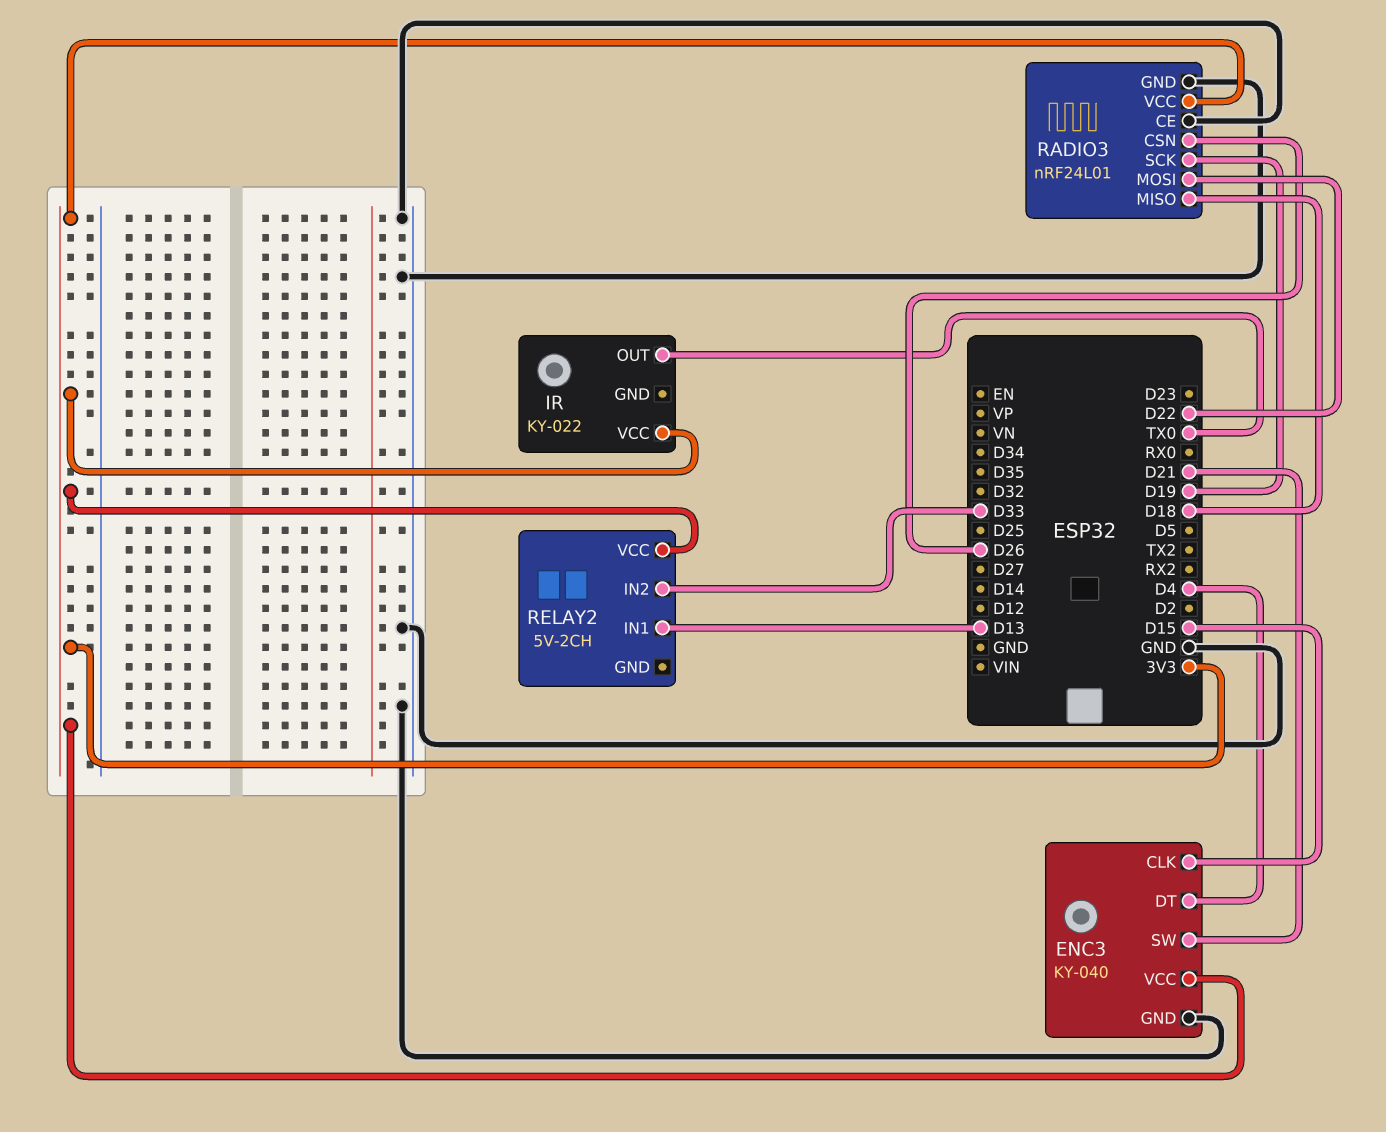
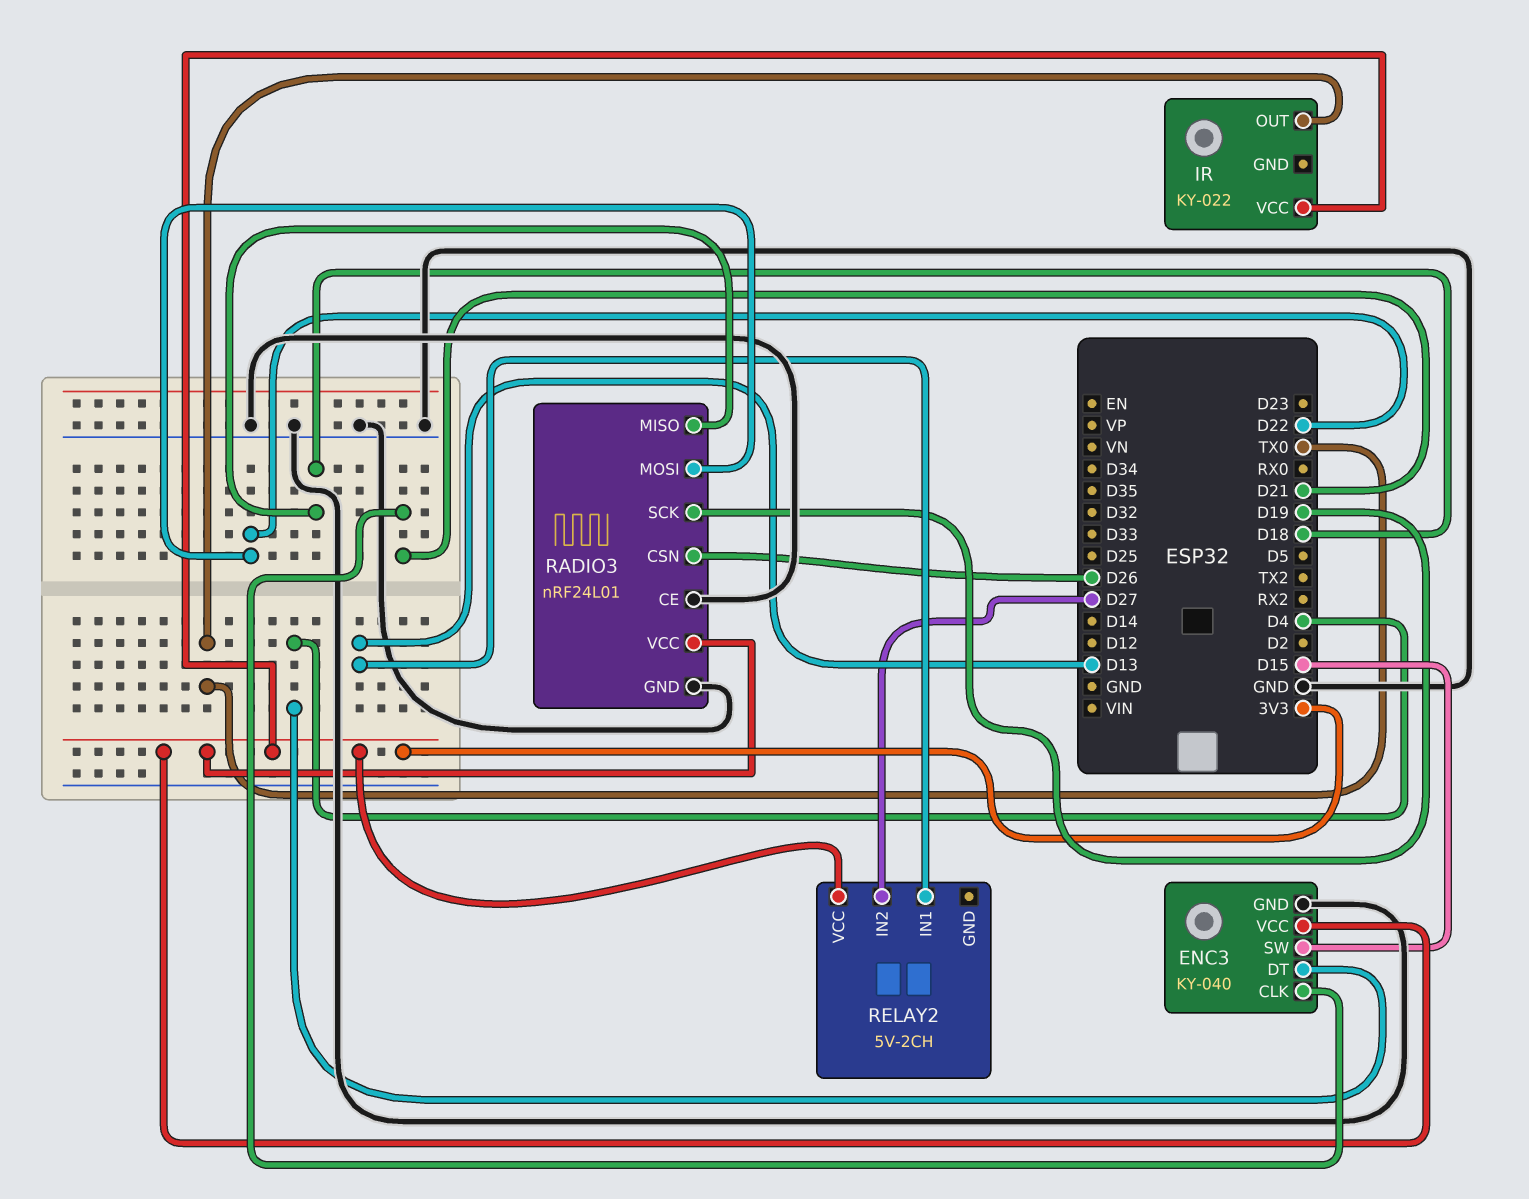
ENC3 pin CLK: D15 -> D21
ENC3 pin SW: D21 -> D15
RELAY2 pin IN2: D33 -> D27

